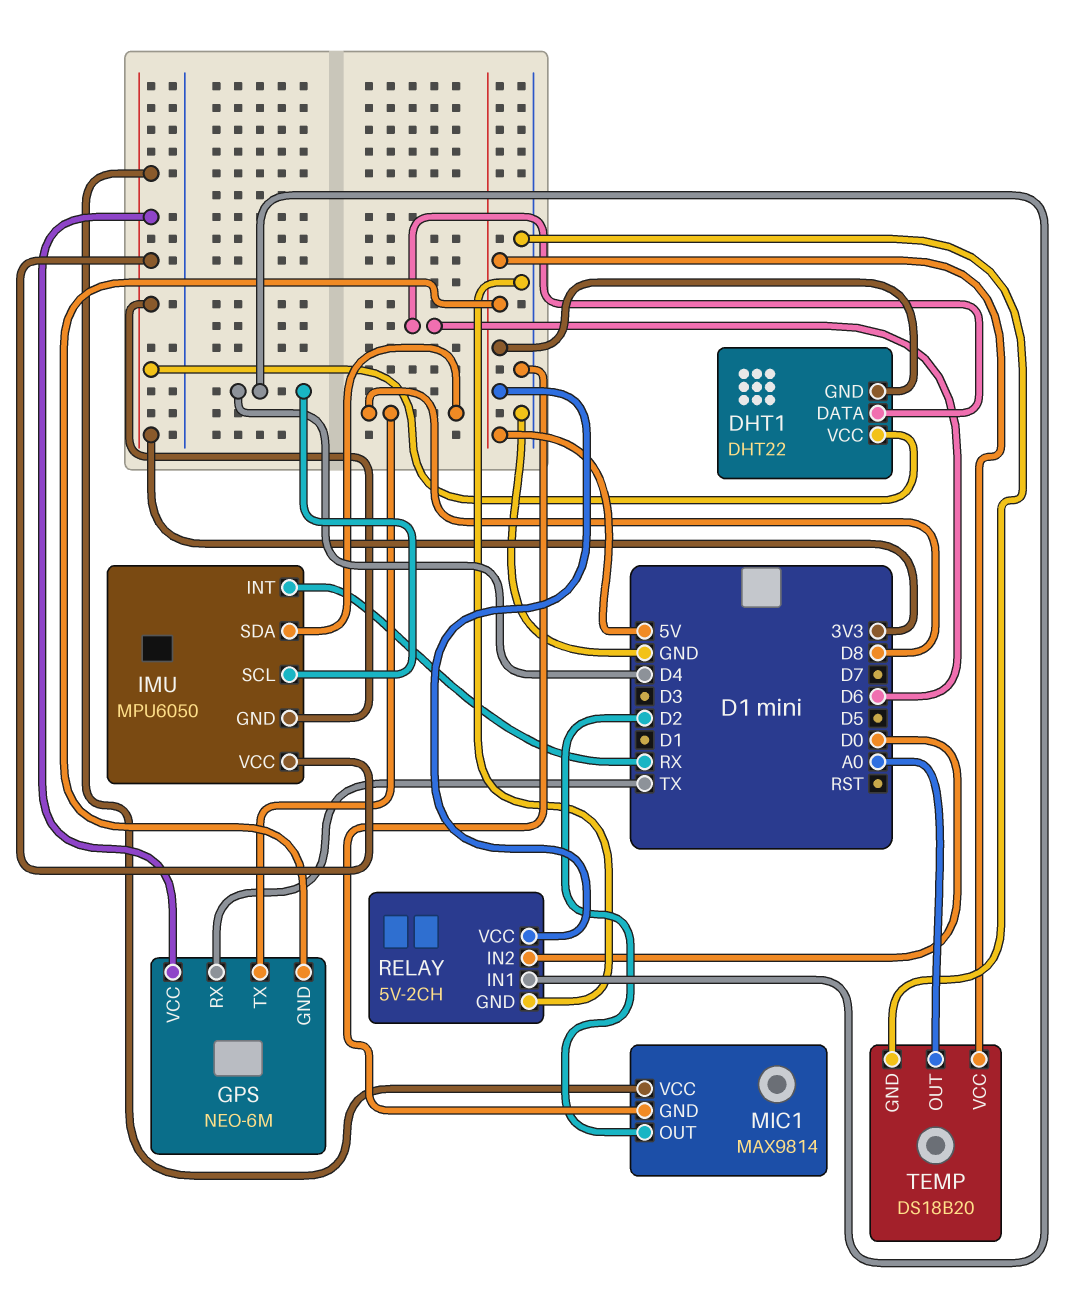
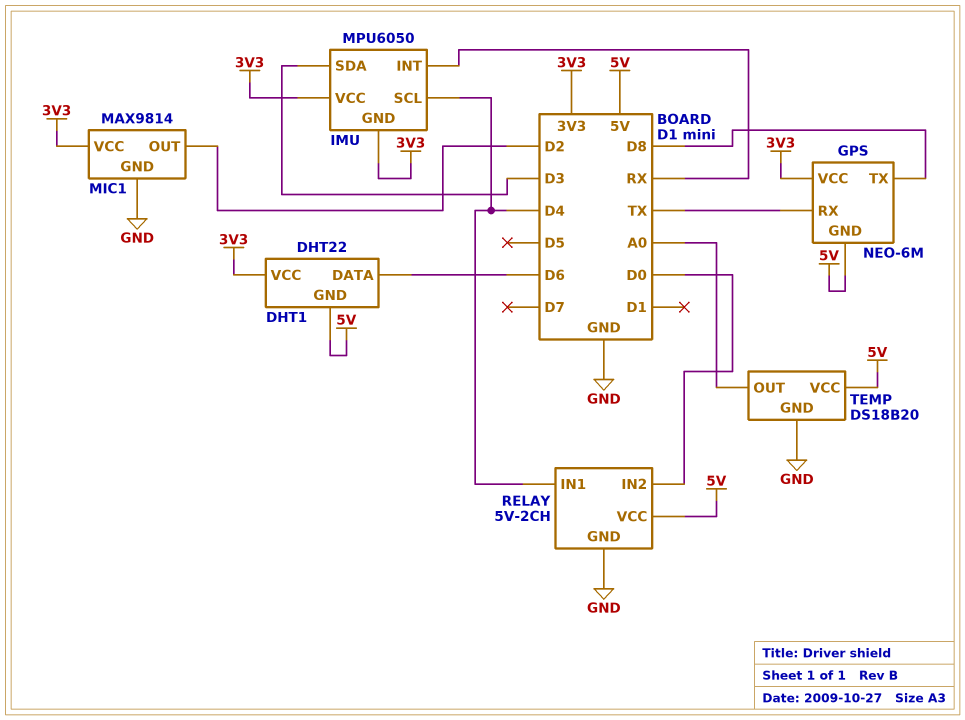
IMU pin SDA: D8 -> D3

